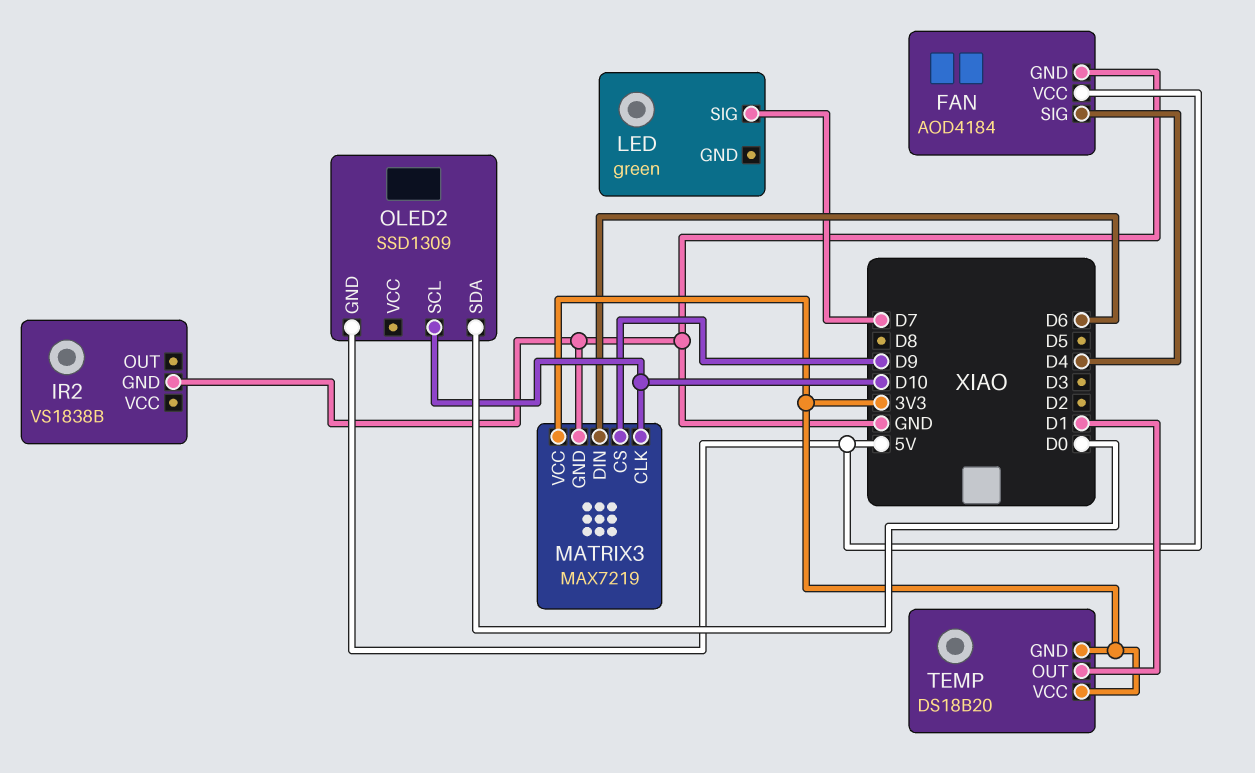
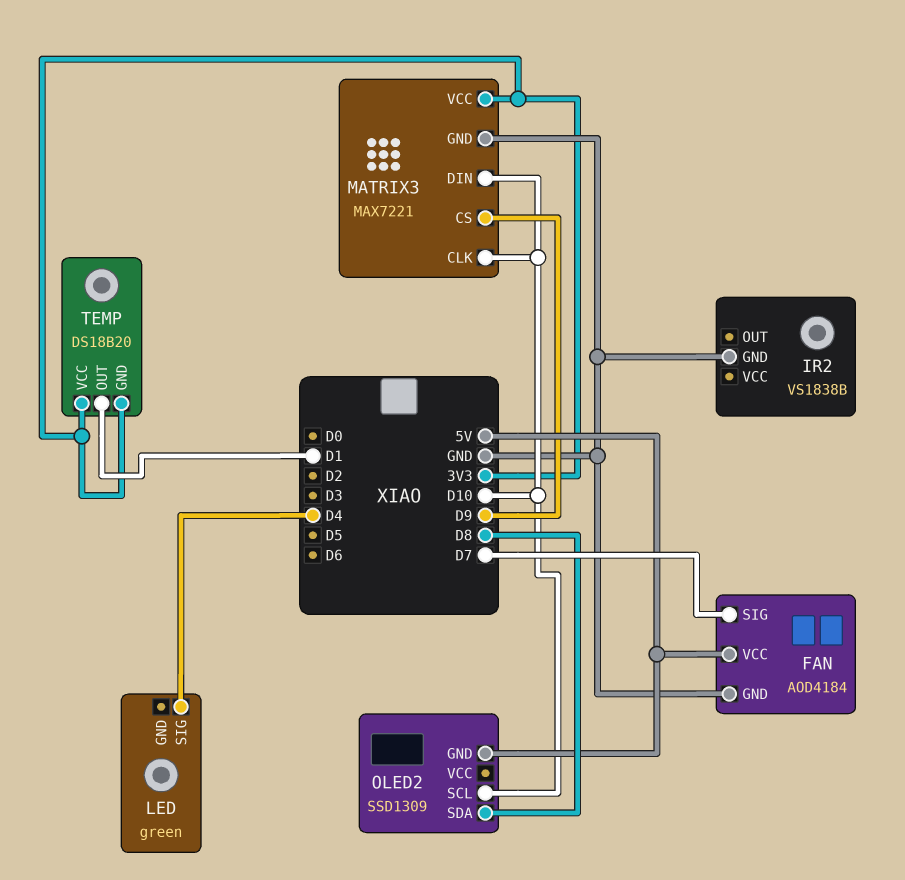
FAN pin SIG: D4 -> D7
LED pin SIG: D7 -> D4
MATRIX3: MAX7219 -> MAX7221
MATRIX3 pin DIN: D6 -> D10
OLED2 pin SDA: D0 -> D8

